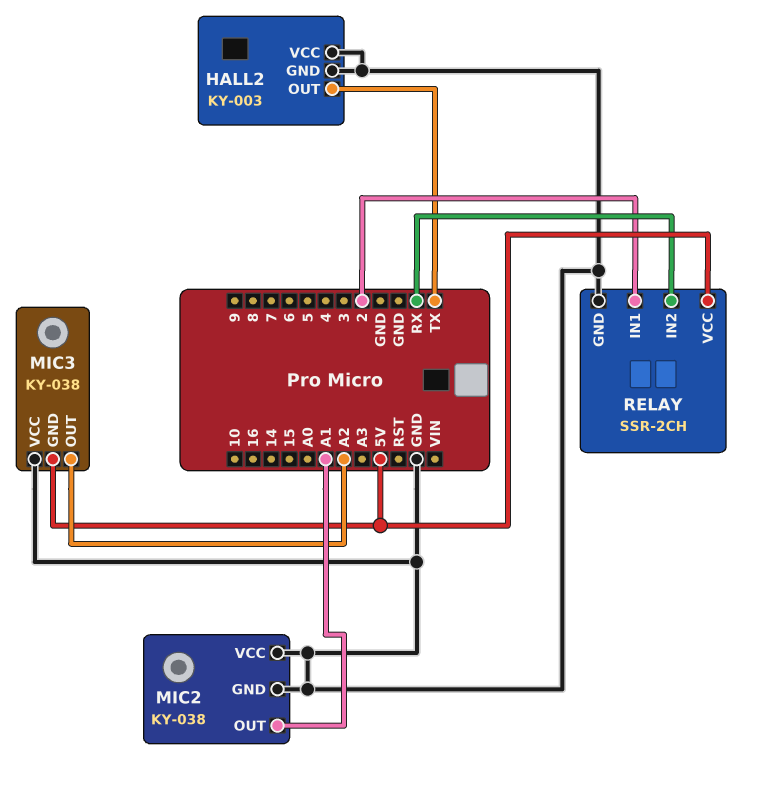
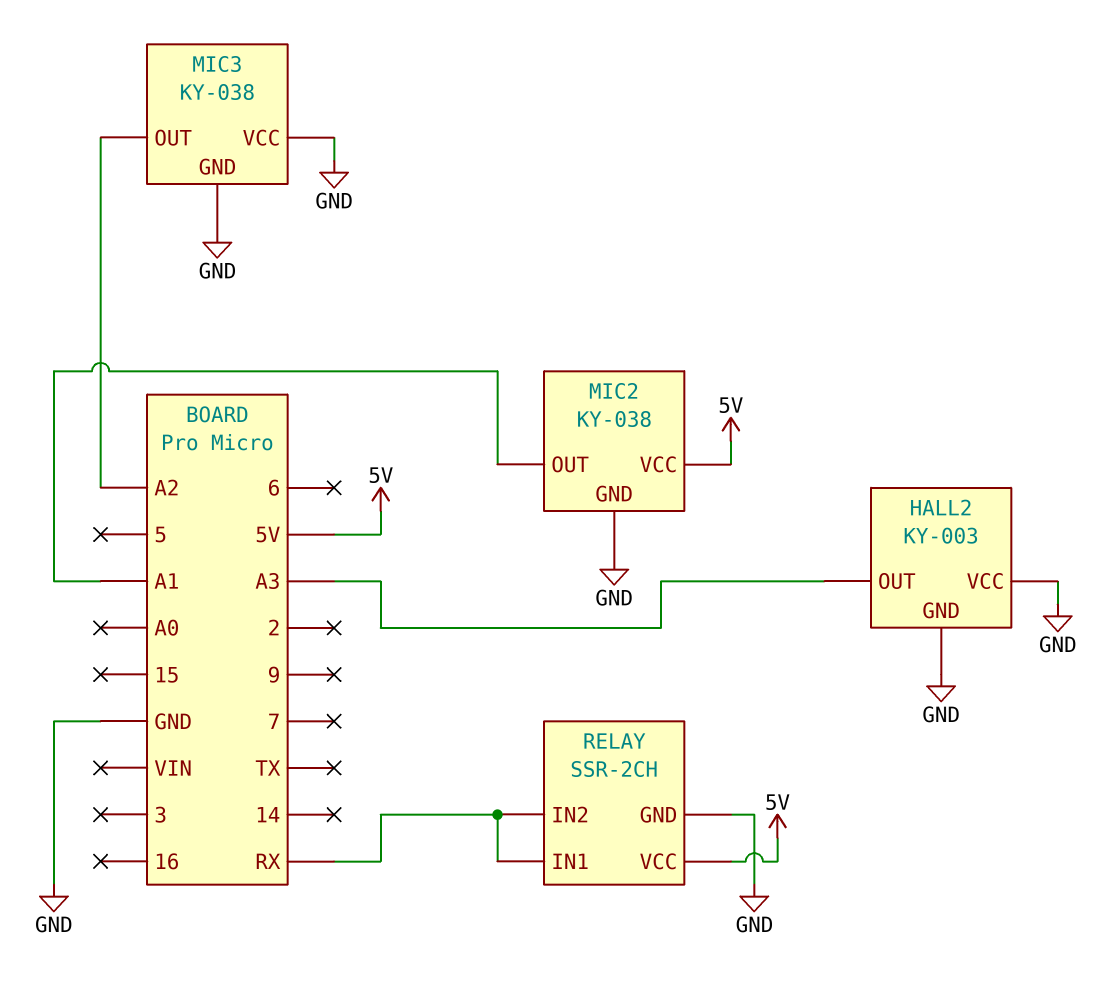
HALL2 pin OUT: TX -> A3
MIC2 pin VCC: GND -> 5V
MIC3 pin GND: 5V -> GND
RELAY pin IN1: 2 -> RX

